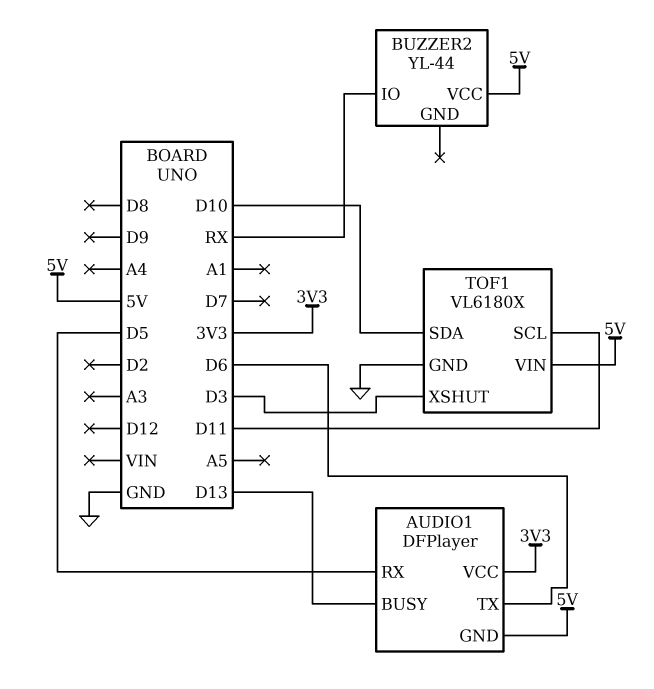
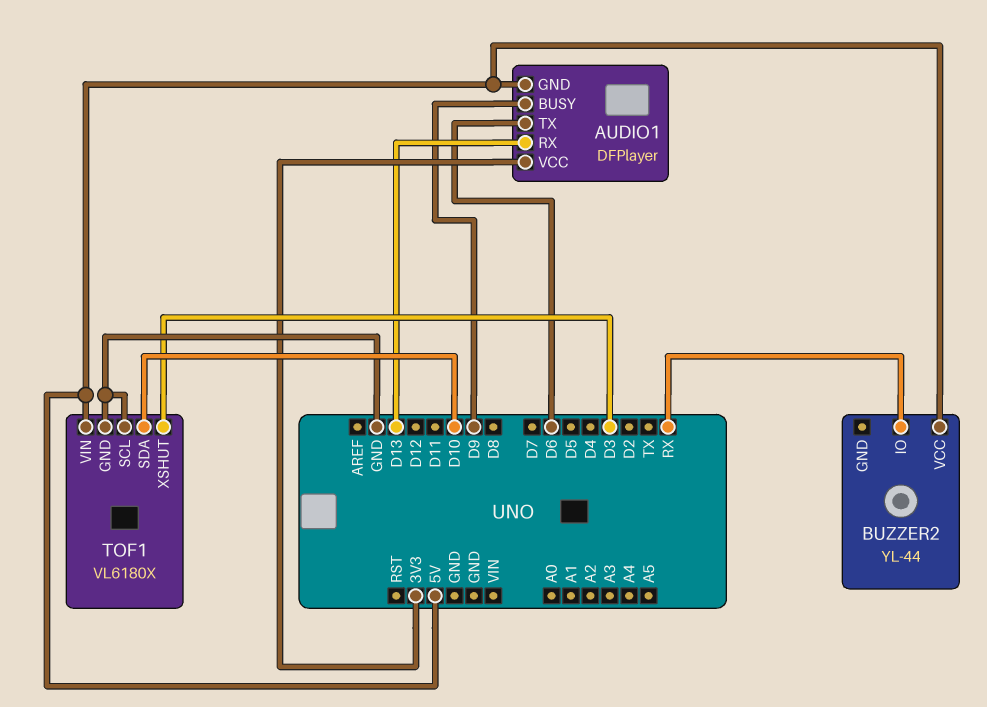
AUDIO1 pin BUSY: D13 -> D9
AUDIO1 pin RX: D5 -> D13
TOF1 pin SCL: D11 -> GND

